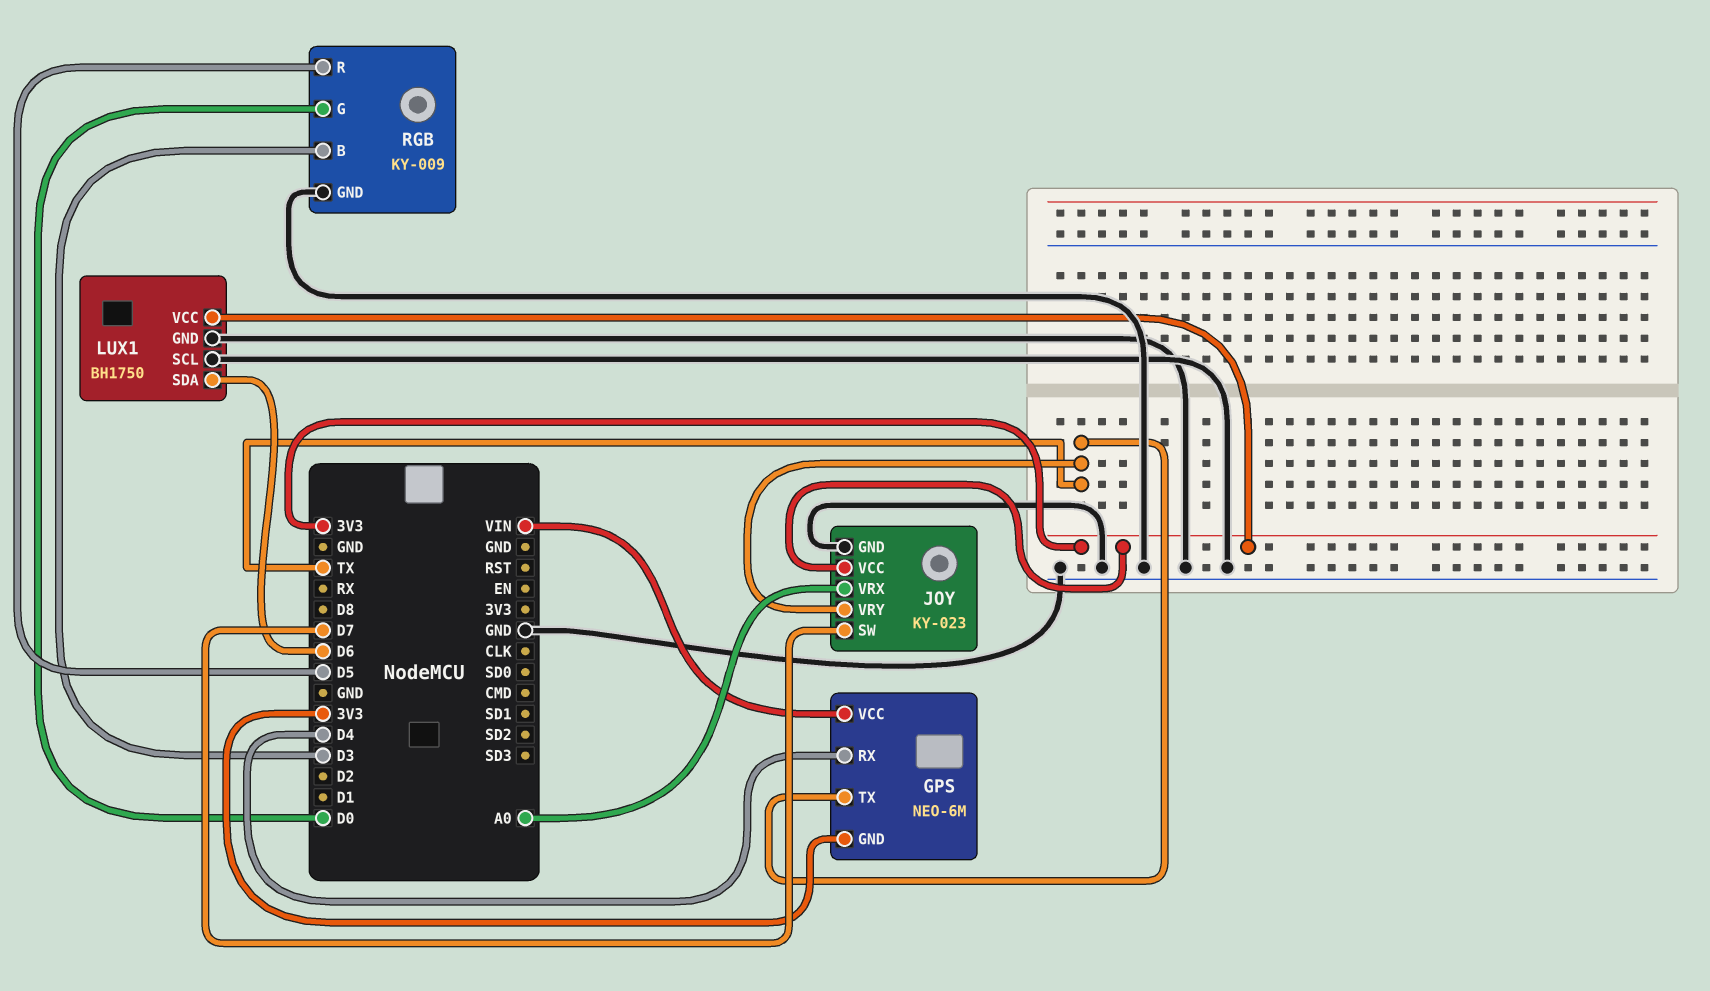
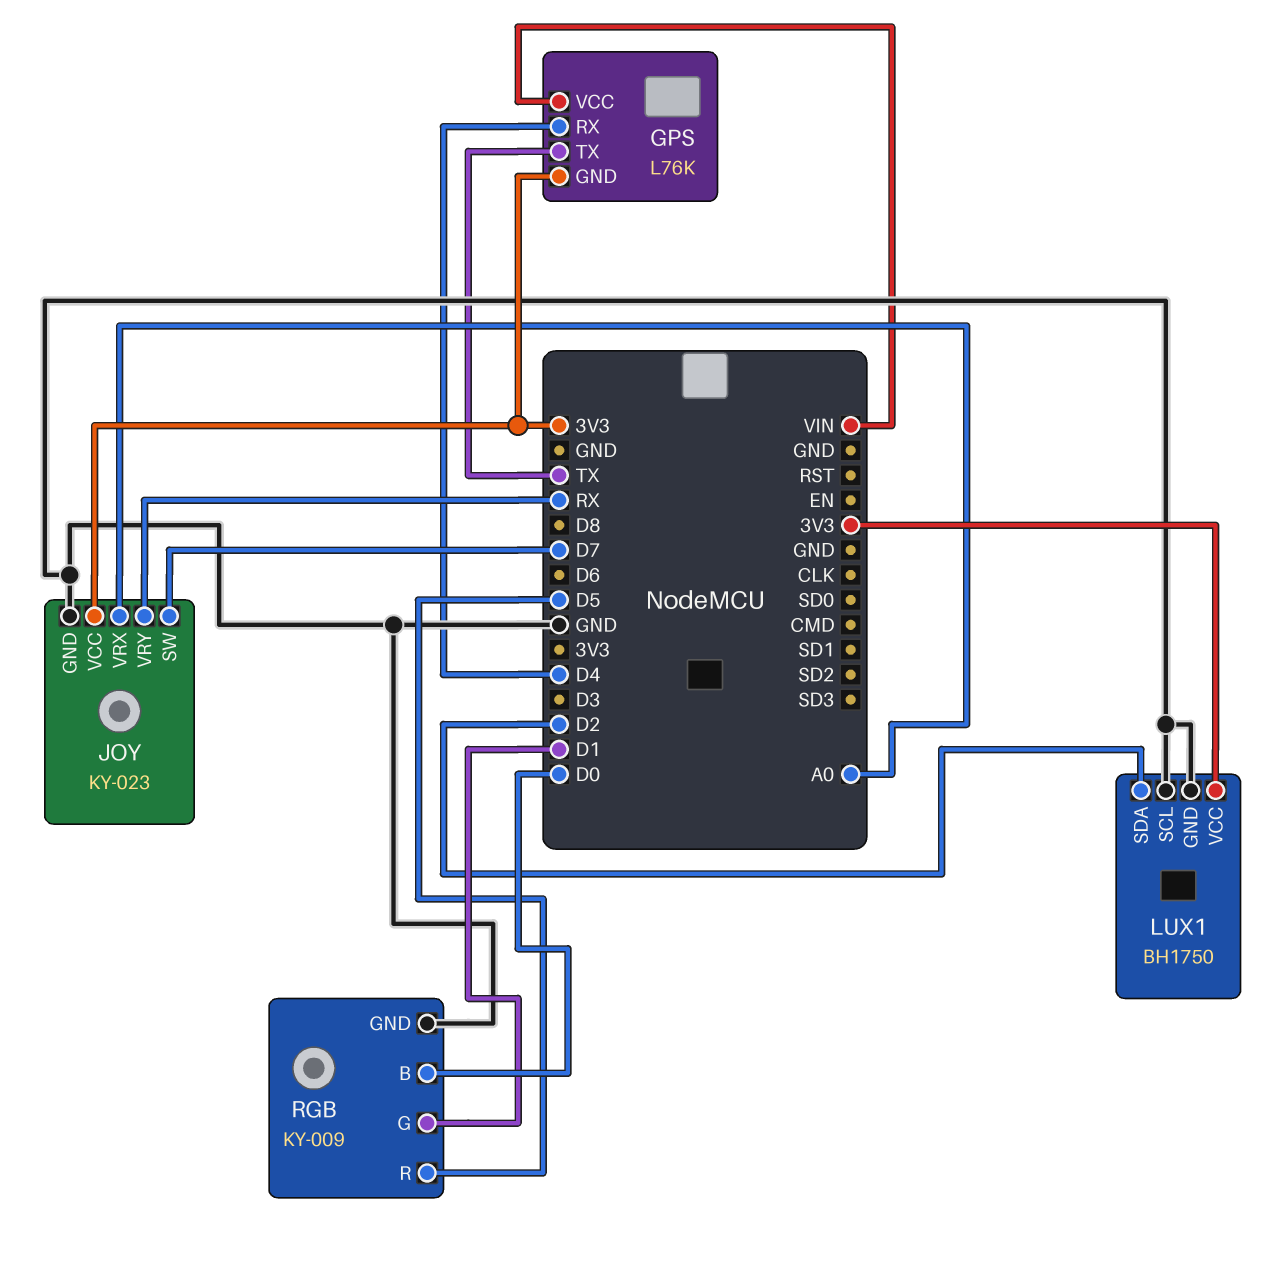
GPS: NEO-6M -> L76K
JOY pin VRY: TX -> RX
LUX1 pin SDA: D6 -> D2
RGB pin B: D3 -> D0
RGB pin G: D0 -> D1

